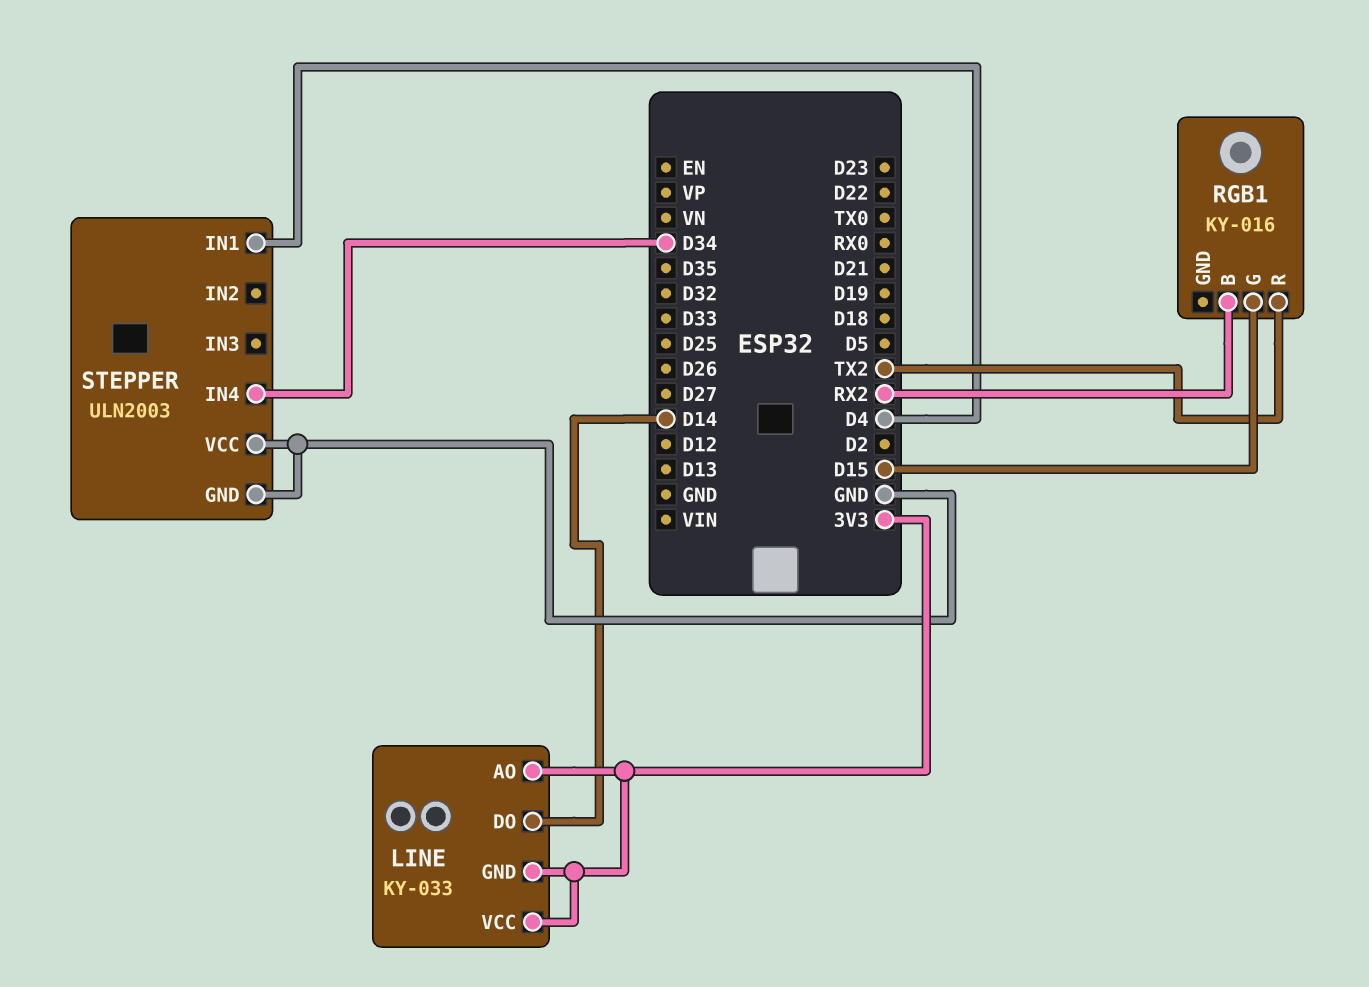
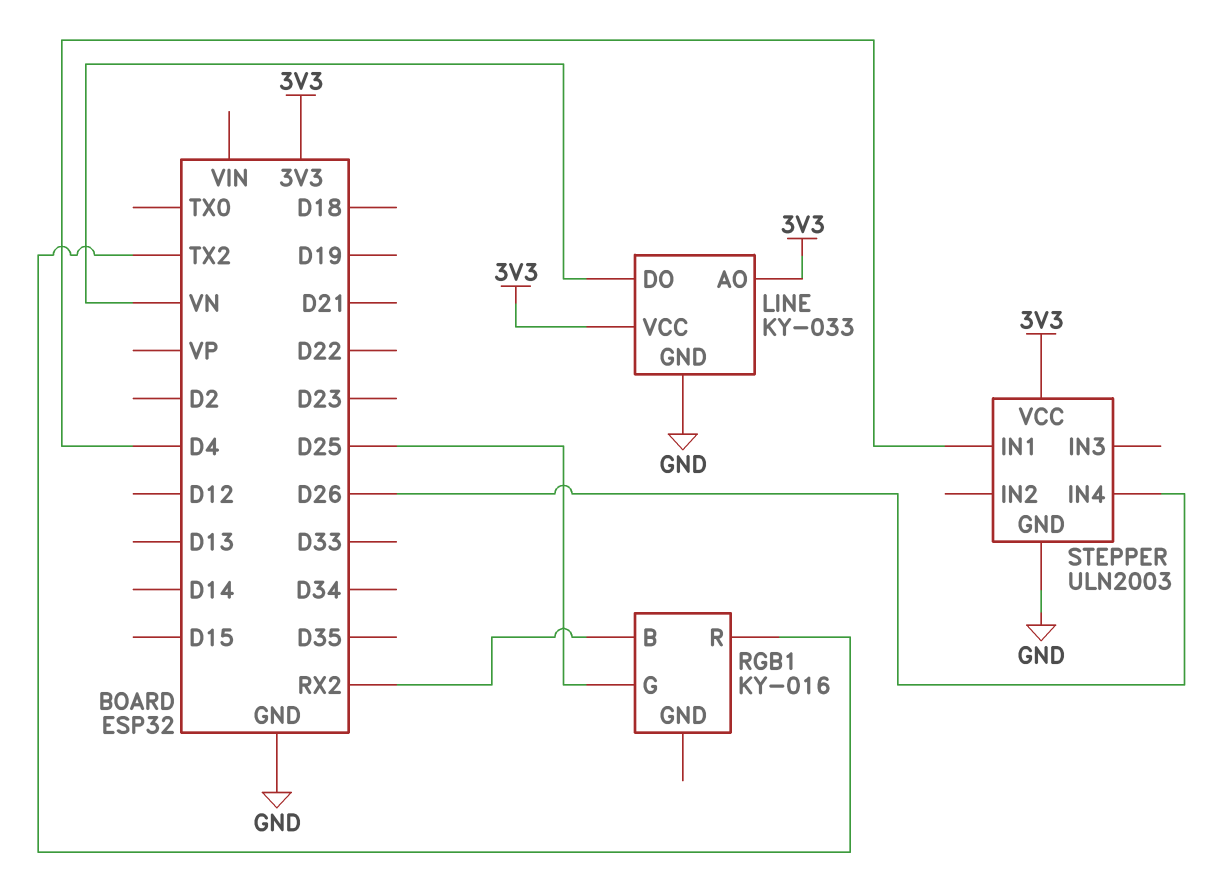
LINE pin DO: D14 -> VN
LINE pin GND: 3V3 -> GND
RGB1 pin G: D15 -> D25
STEPPER pin IN4: D34 -> D26
STEPPER pin VCC: GND -> 3V3

